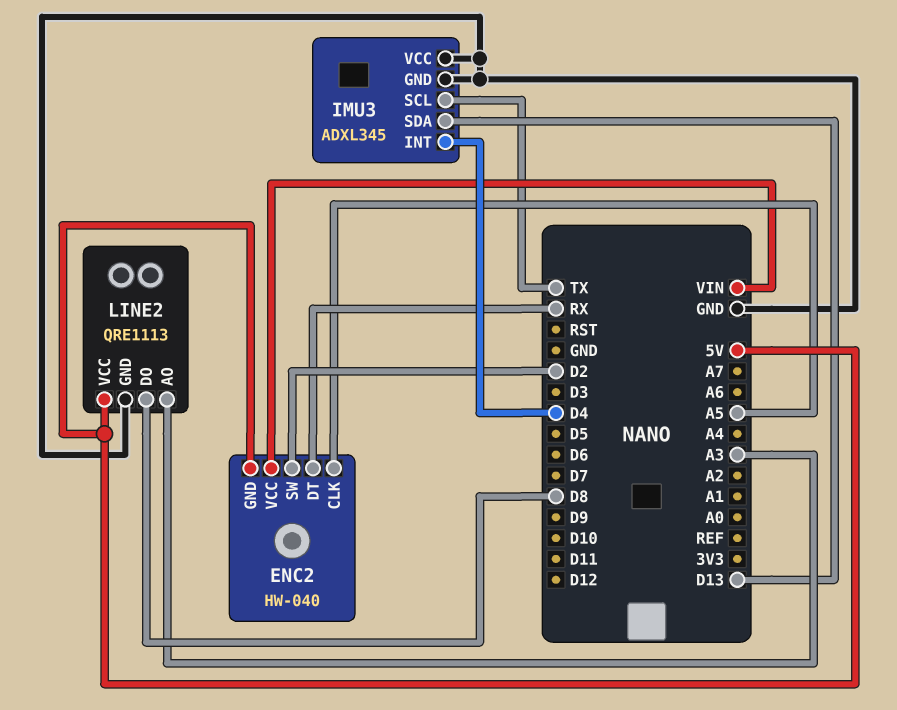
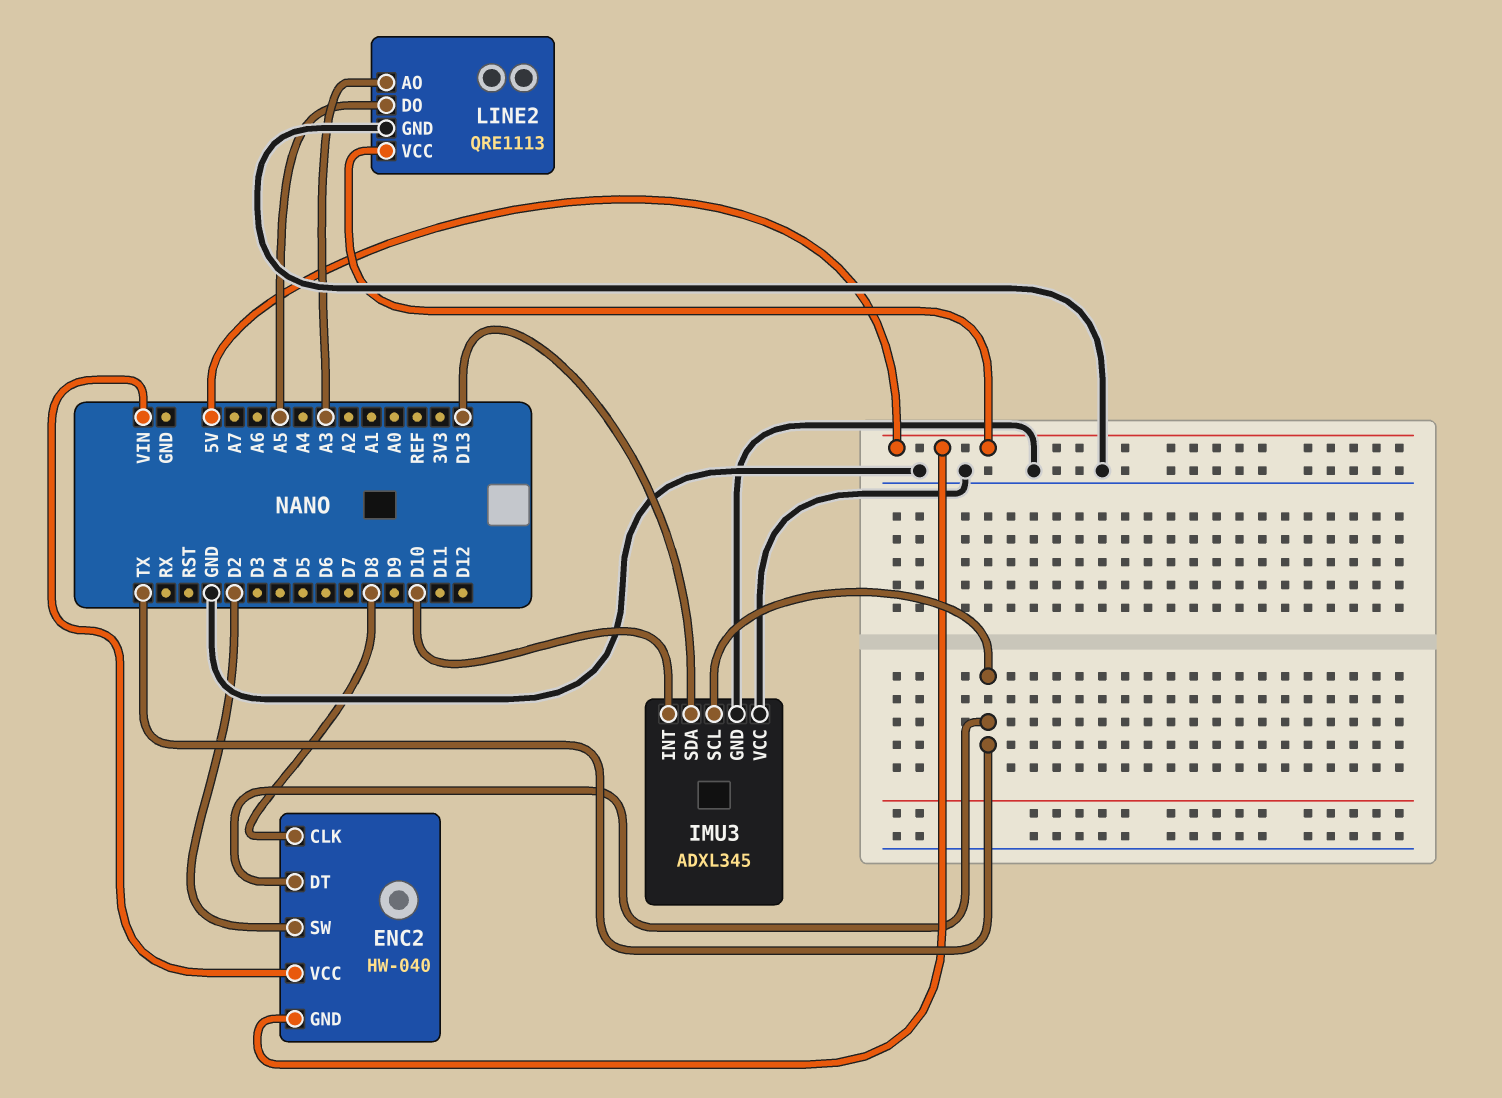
ENC2 pin CLK: A5 -> D8
ENC2 pin DT: RX -> TX
IMU3 pin INT: D4 -> D10
LINE2 pin DO: D8 -> A5

